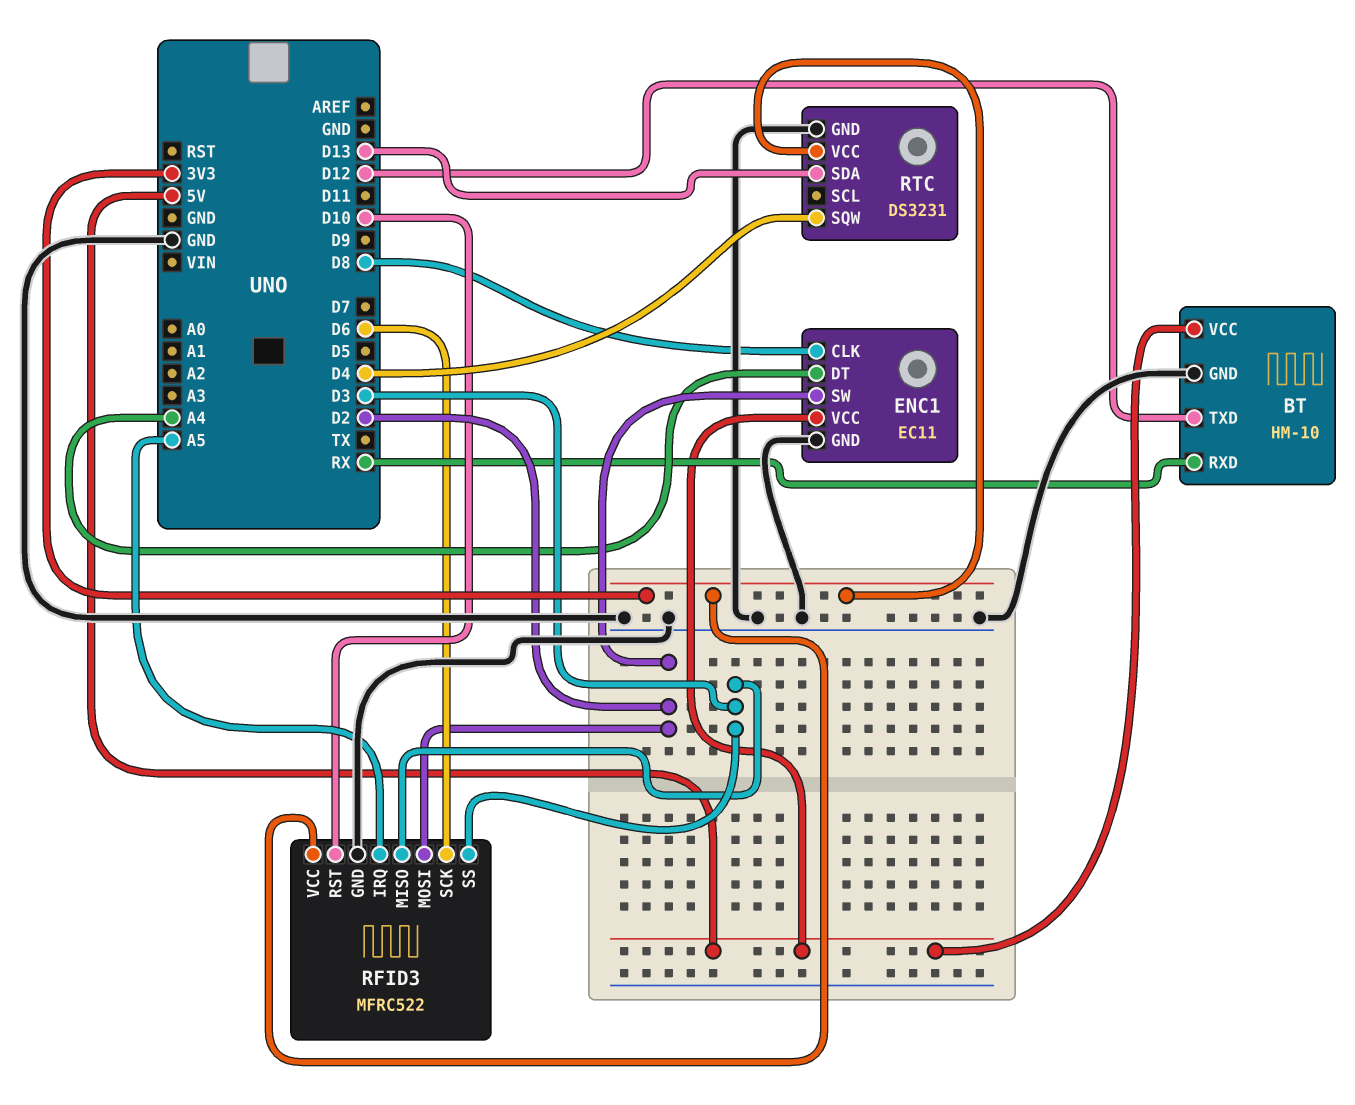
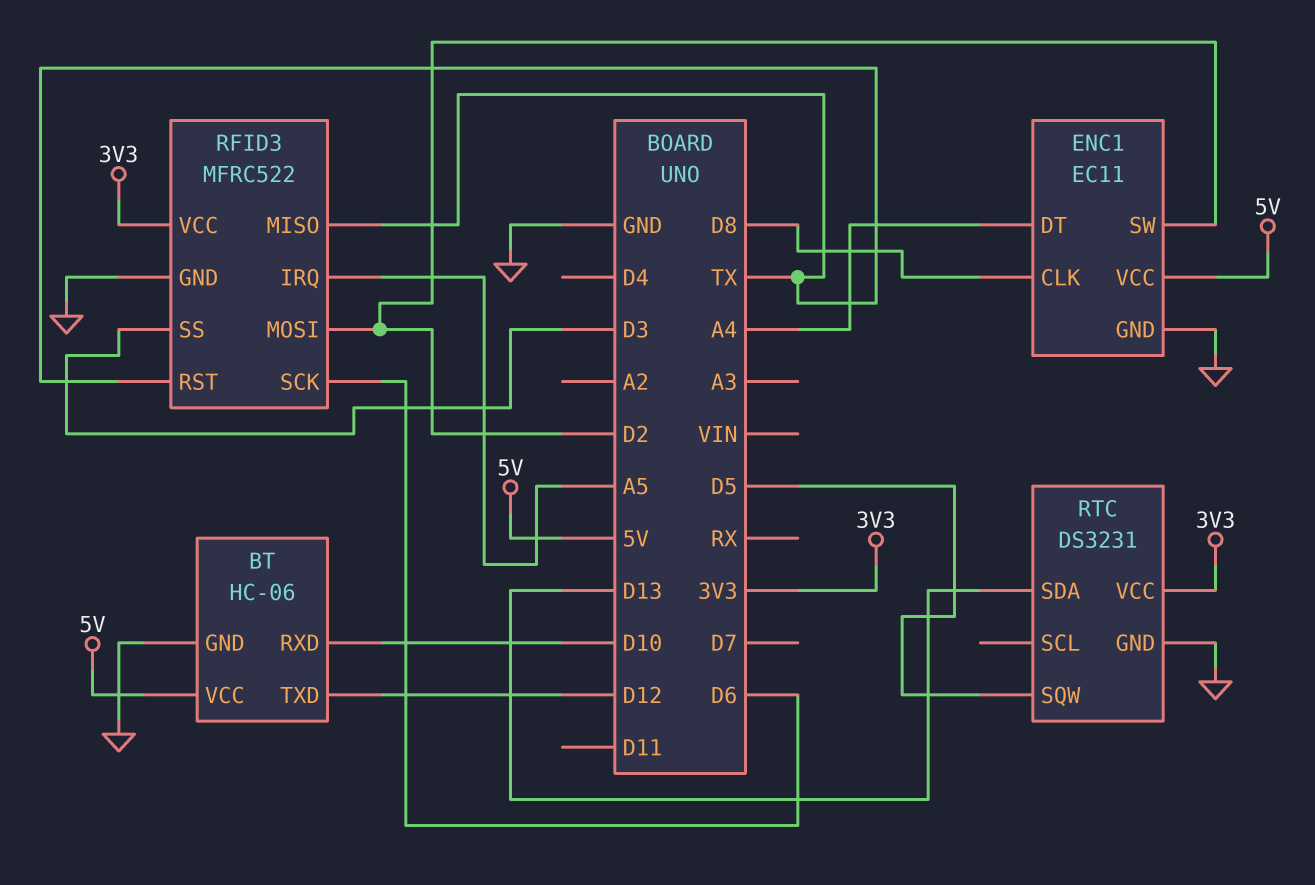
BT: HM-10 -> HC-06
BT pin RXD: RX -> D10
RFID3 pin MISO: D3 -> TX
RFID3 pin RST: D10 -> TX
RTC pin SQW: D4 -> D5

